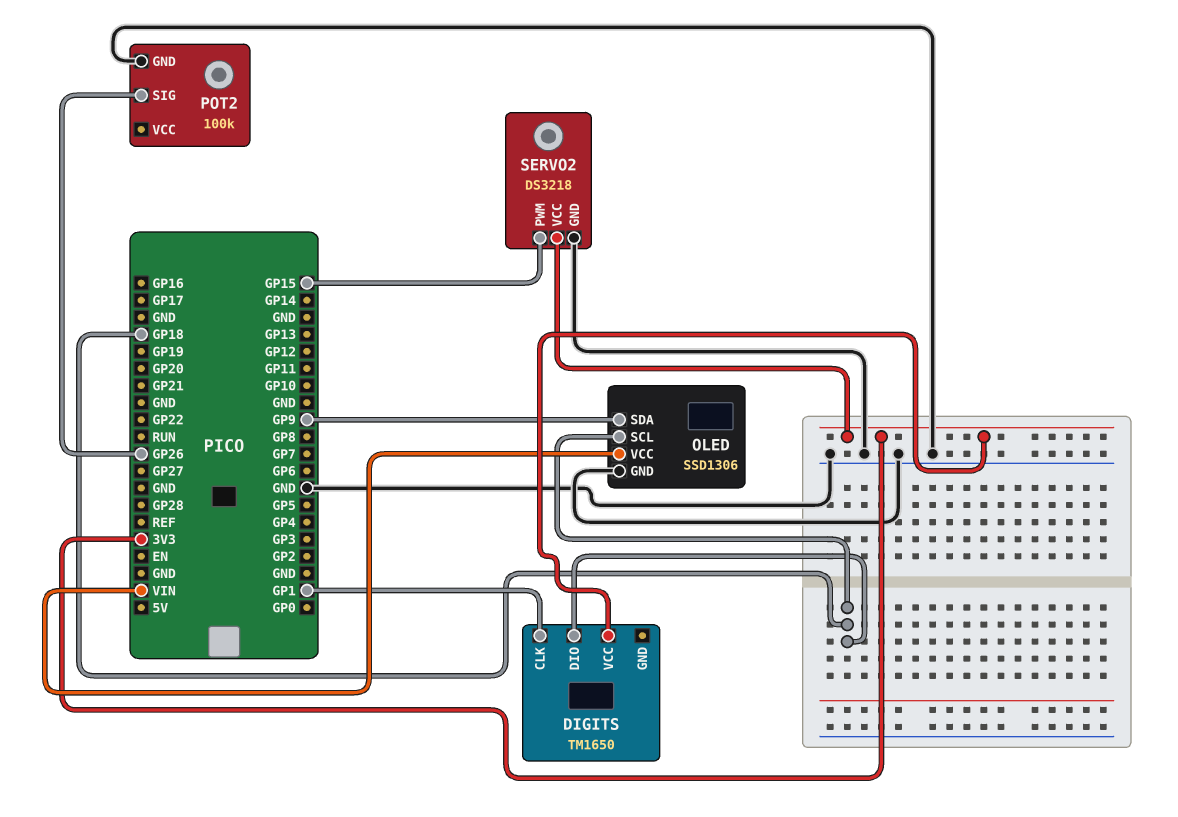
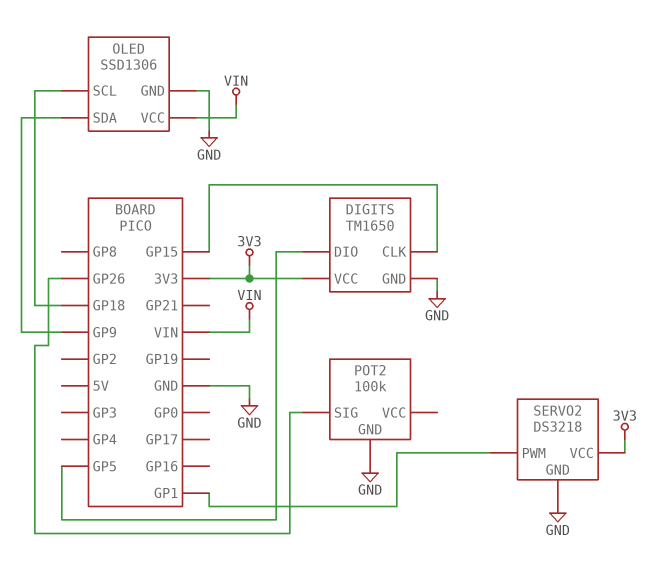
DIGITS pin CLK: GP1 -> GP15
DIGITS pin DIO: GP18 -> GP5
DIGITS pin GND: none -> GND
SERVO2 pin PWM: GP15 -> GP1

